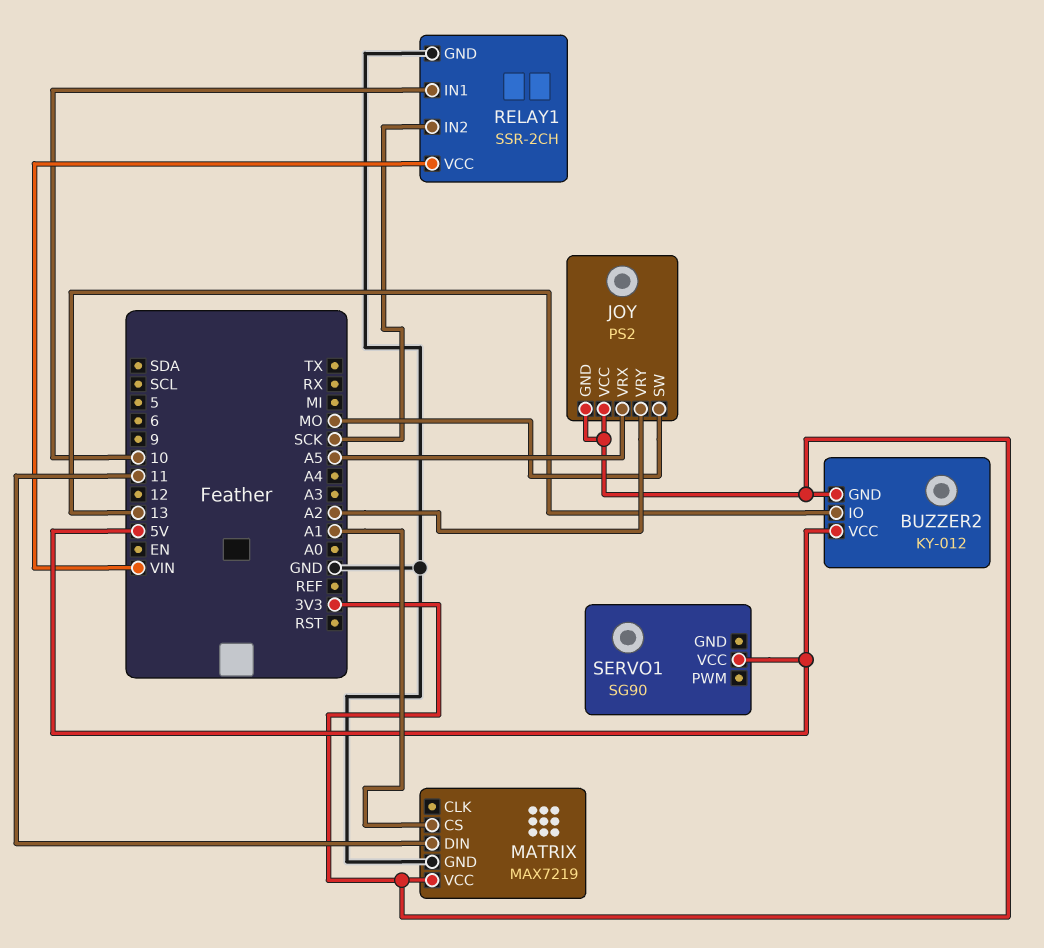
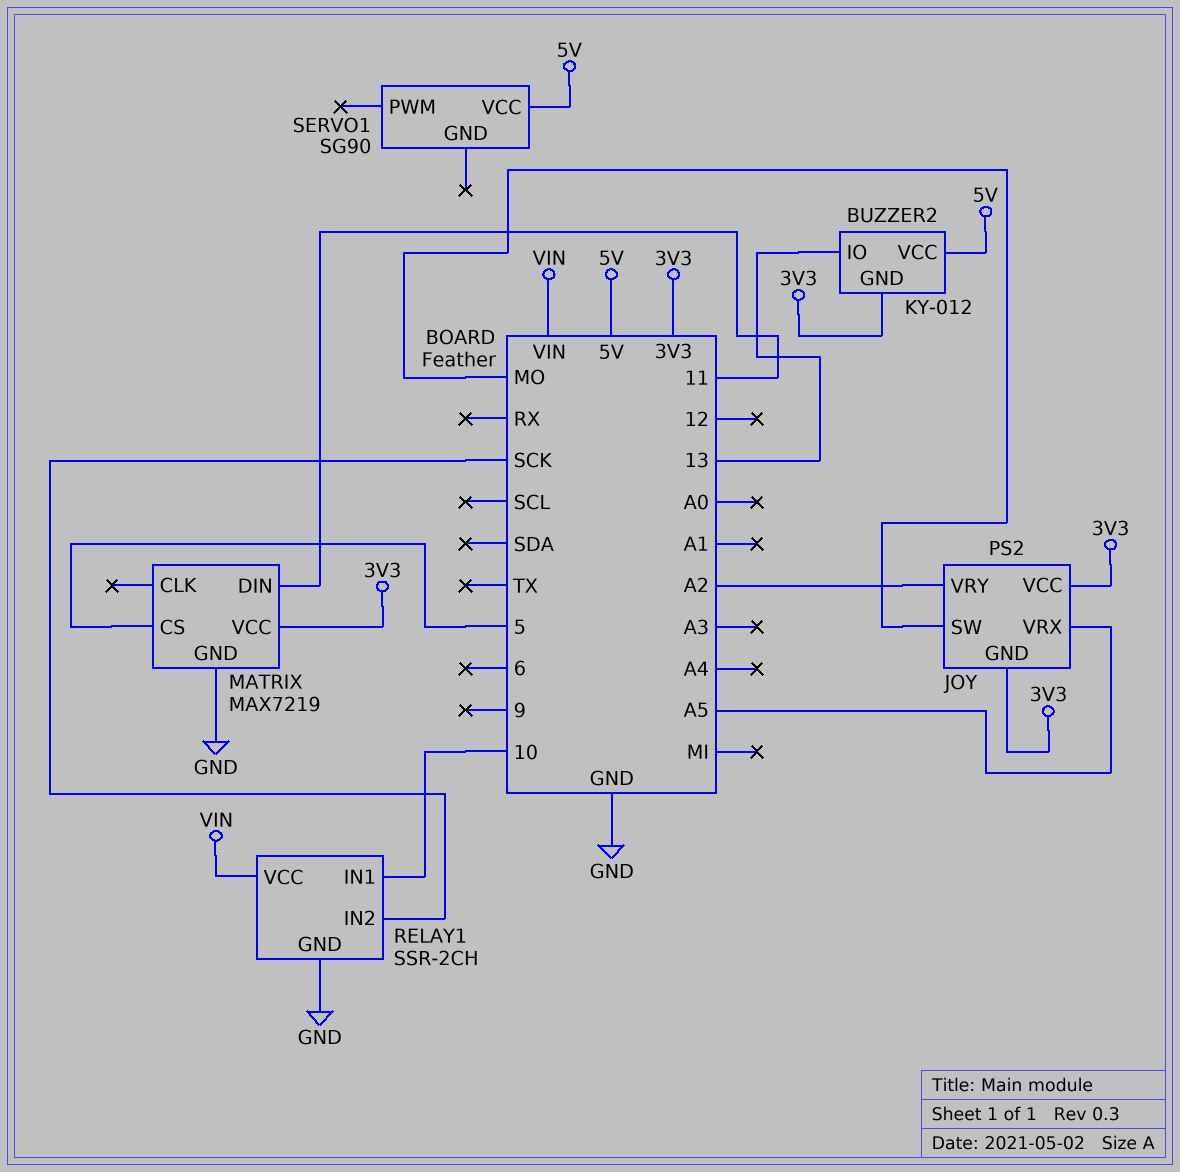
MATRIX pin CS: A1 -> 5

